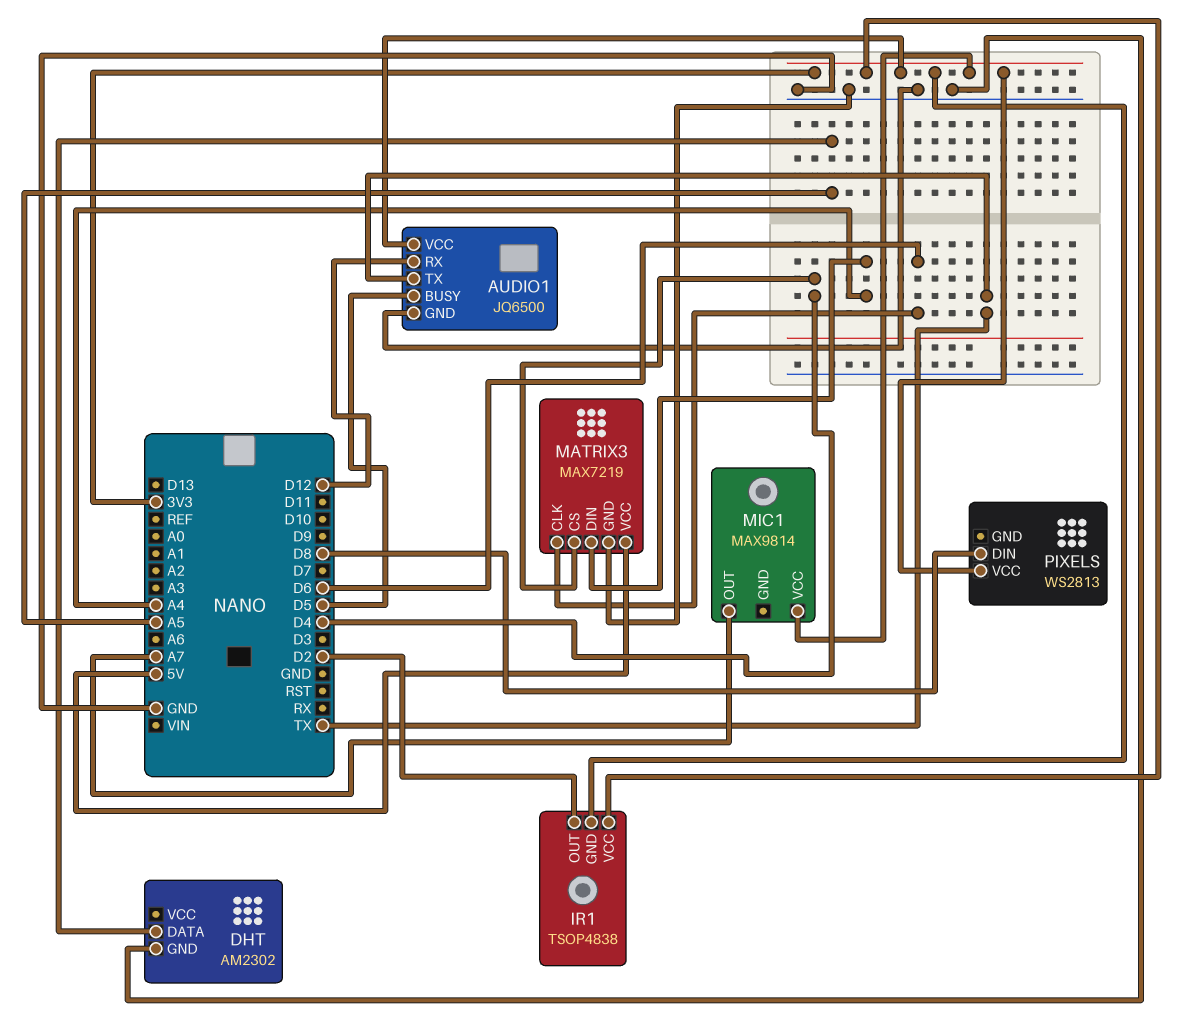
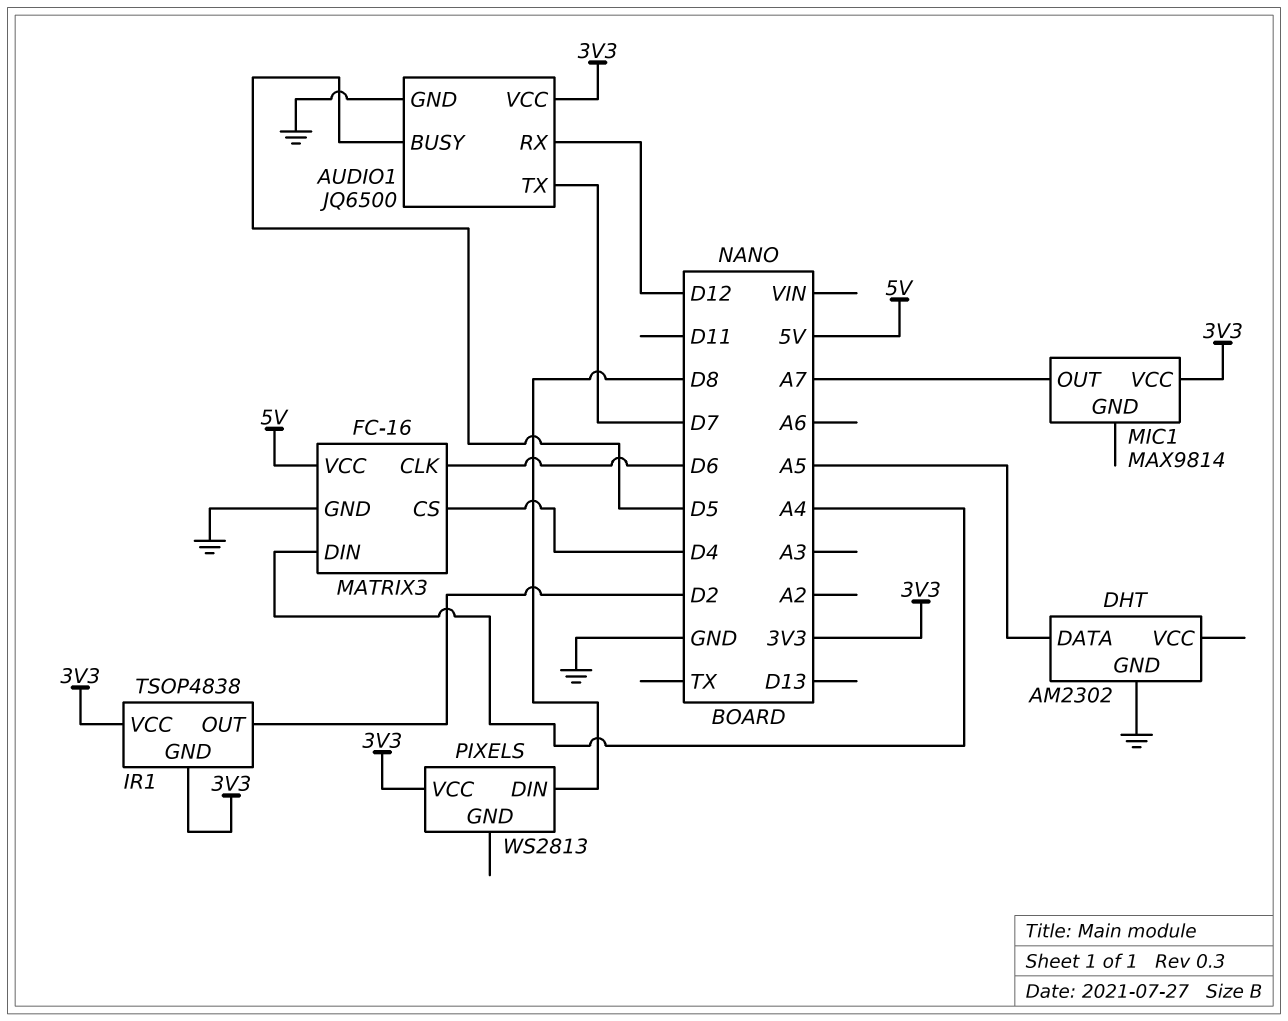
AUDIO1 pin TX: TX -> D7
MATRIX3: MAX7219 -> FC-16

